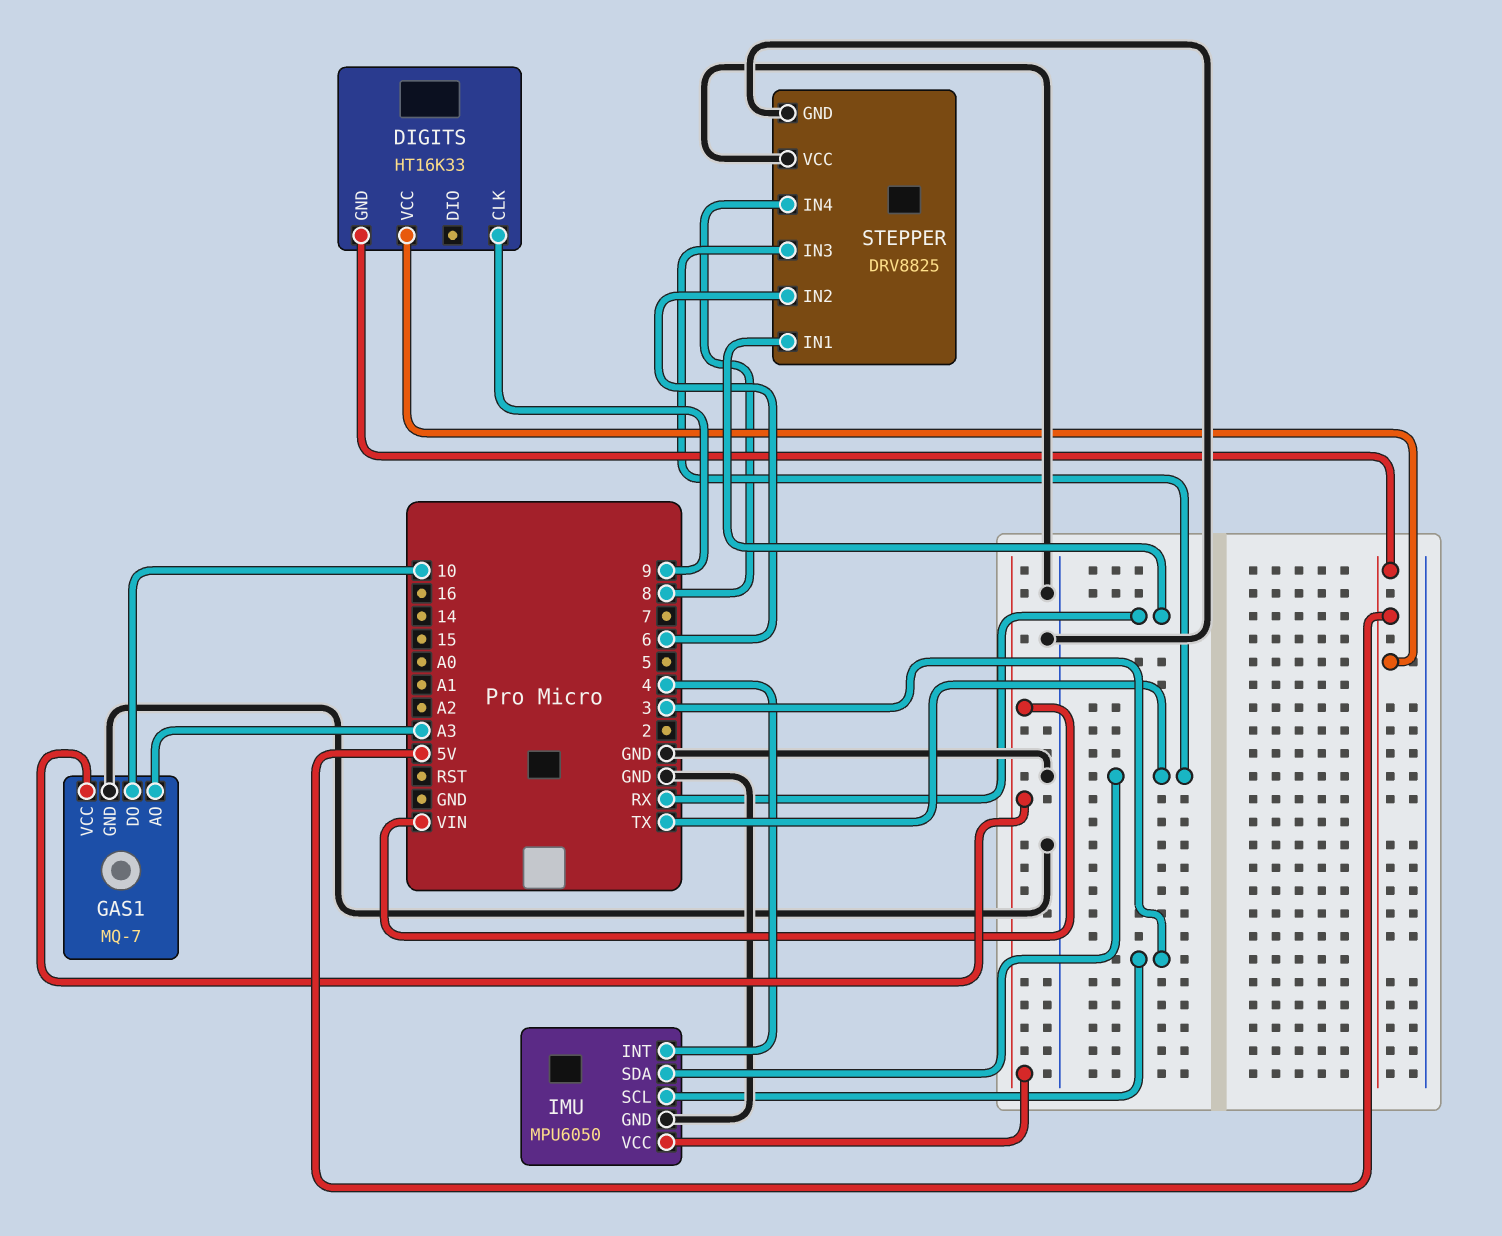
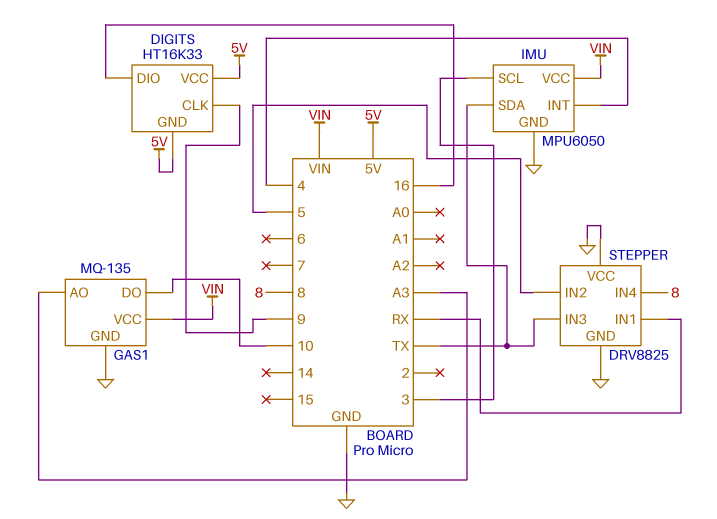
DIGITS pin DIO: none -> 16
GAS1: MQ-7 -> MQ-135
STEPPER pin IN2: 6 -> 5

